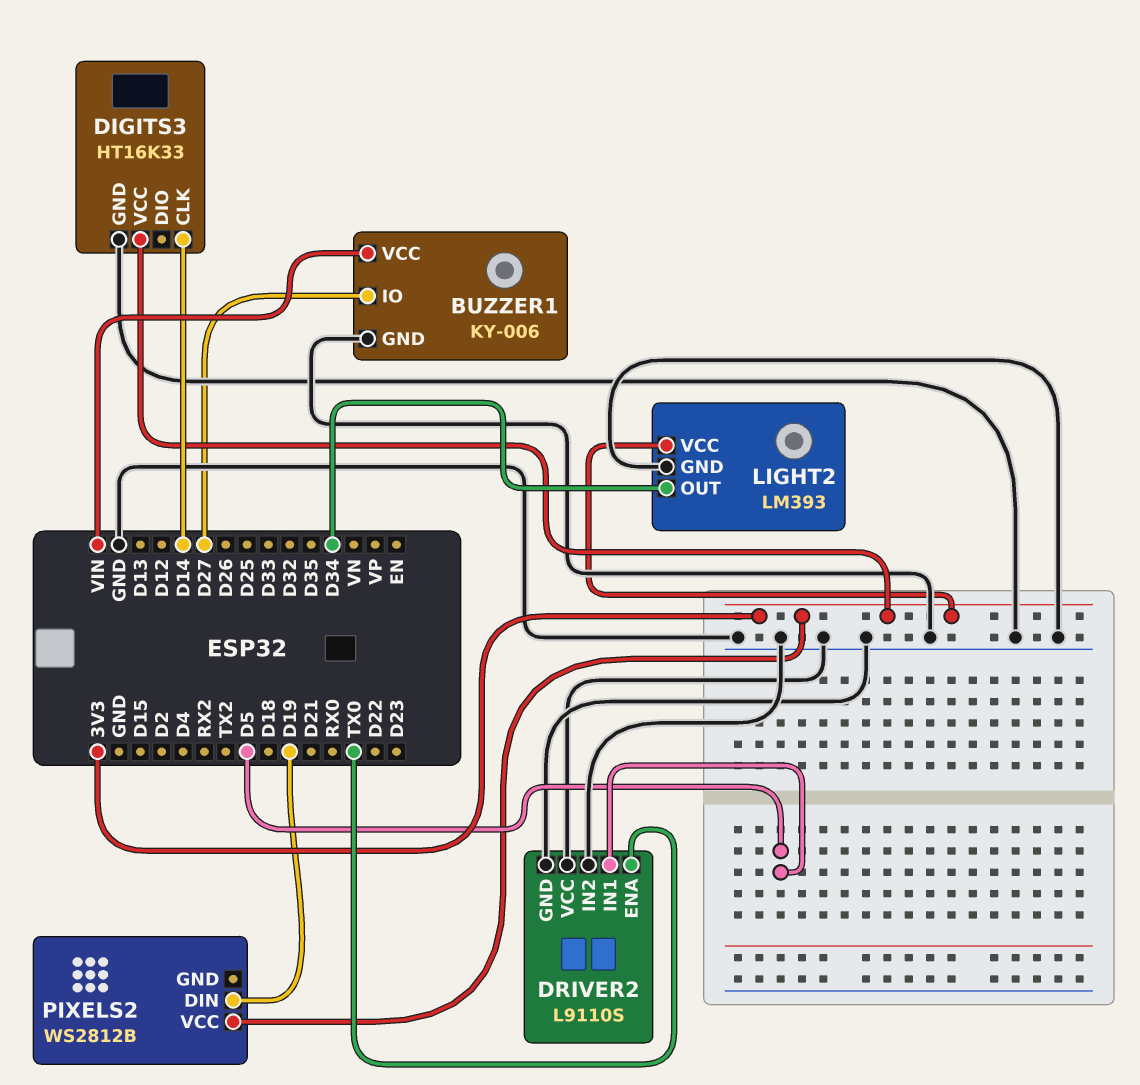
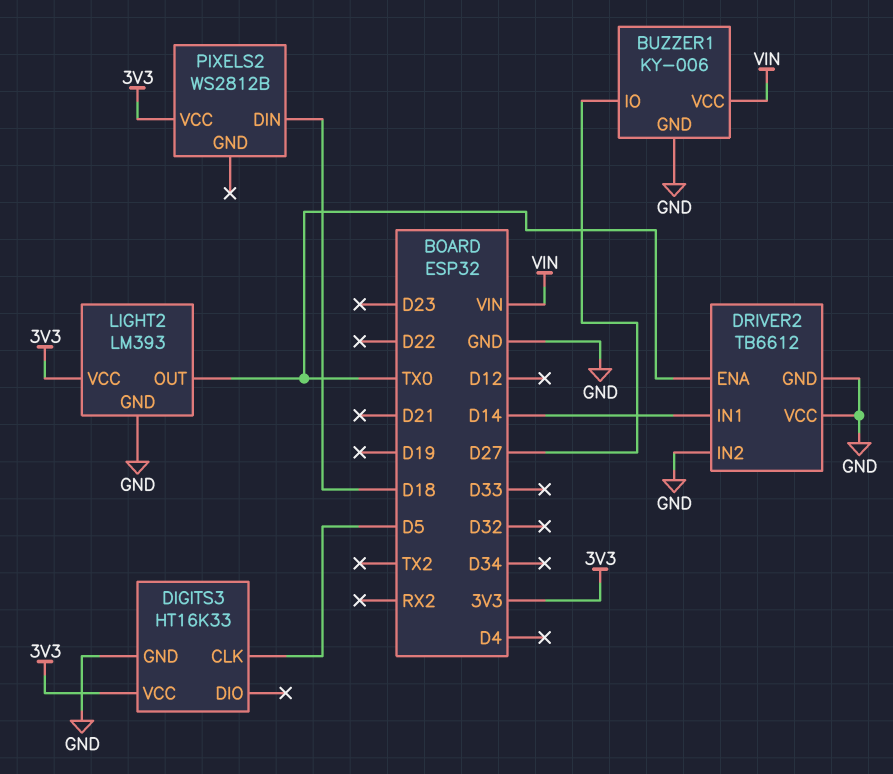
DIGITS3 pin CLK: D14 -> D5
DRIVER2: L9110S -> TB6612
DRIVER2 pin IN1: D5 -> D14
LIGHT2 pin OUT: D34 -> TX0
PIXELS2 pin DIN: D19 -> D18

